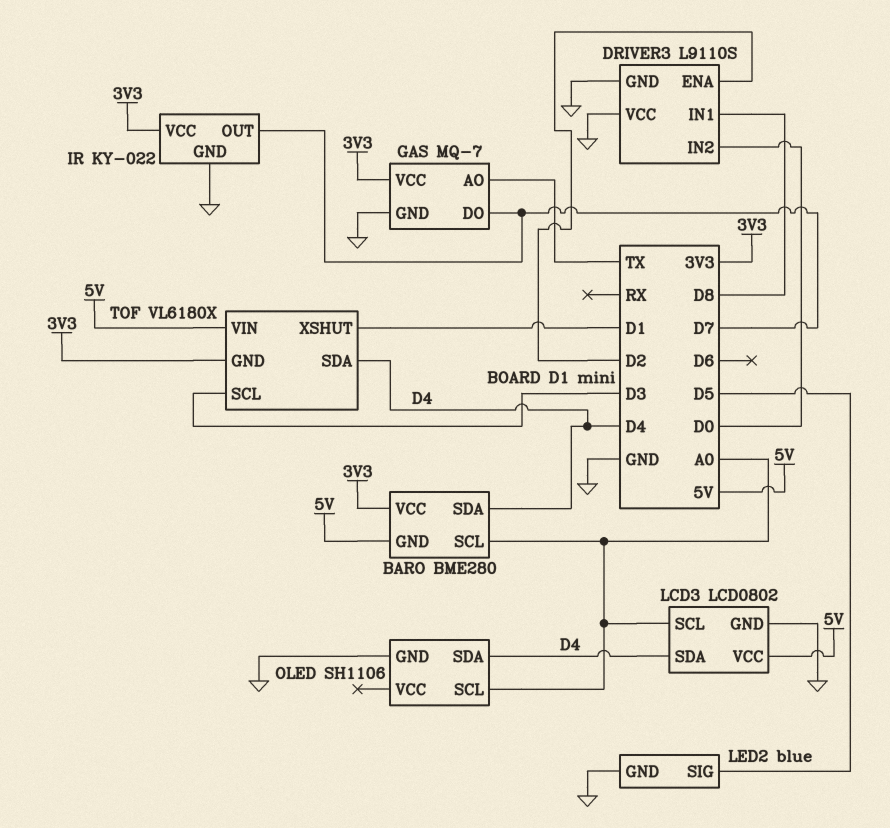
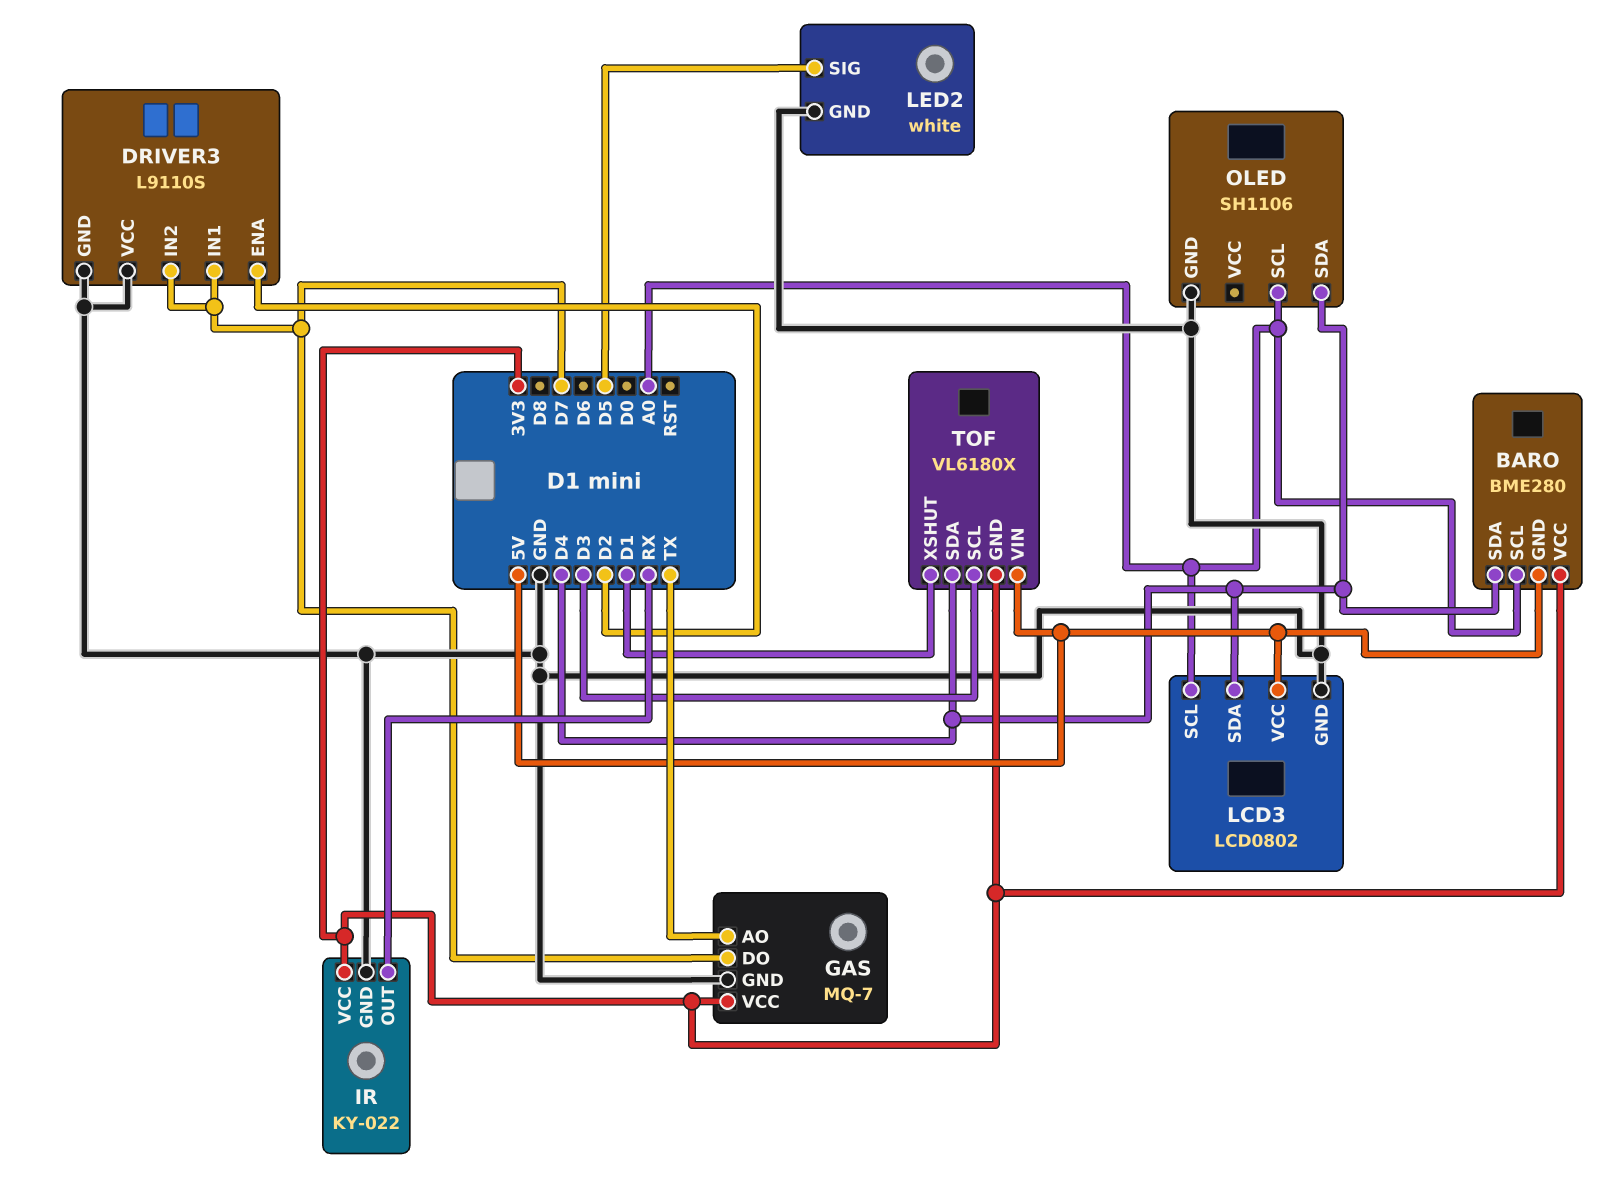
DRIVER3 pin IN1: D8 -> D7
DRIVER3 pin IN2: D0 -> D7
IR pin OUT: D7 -> RX
LED2: blue -> white

